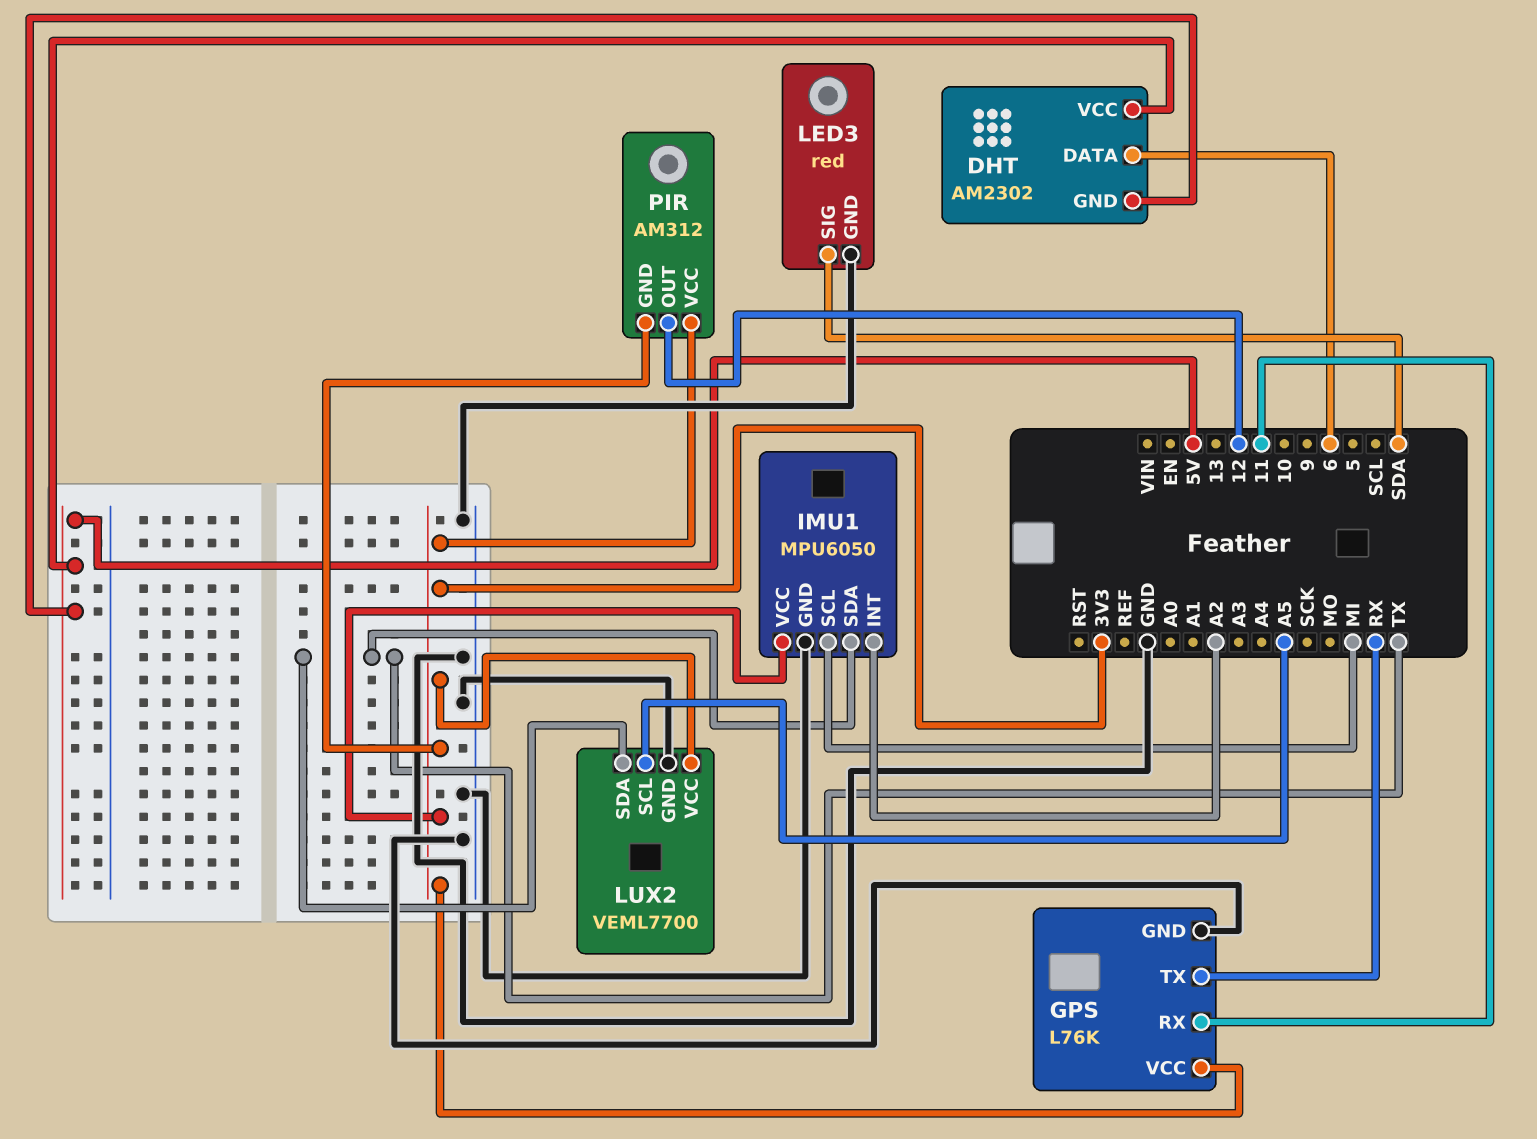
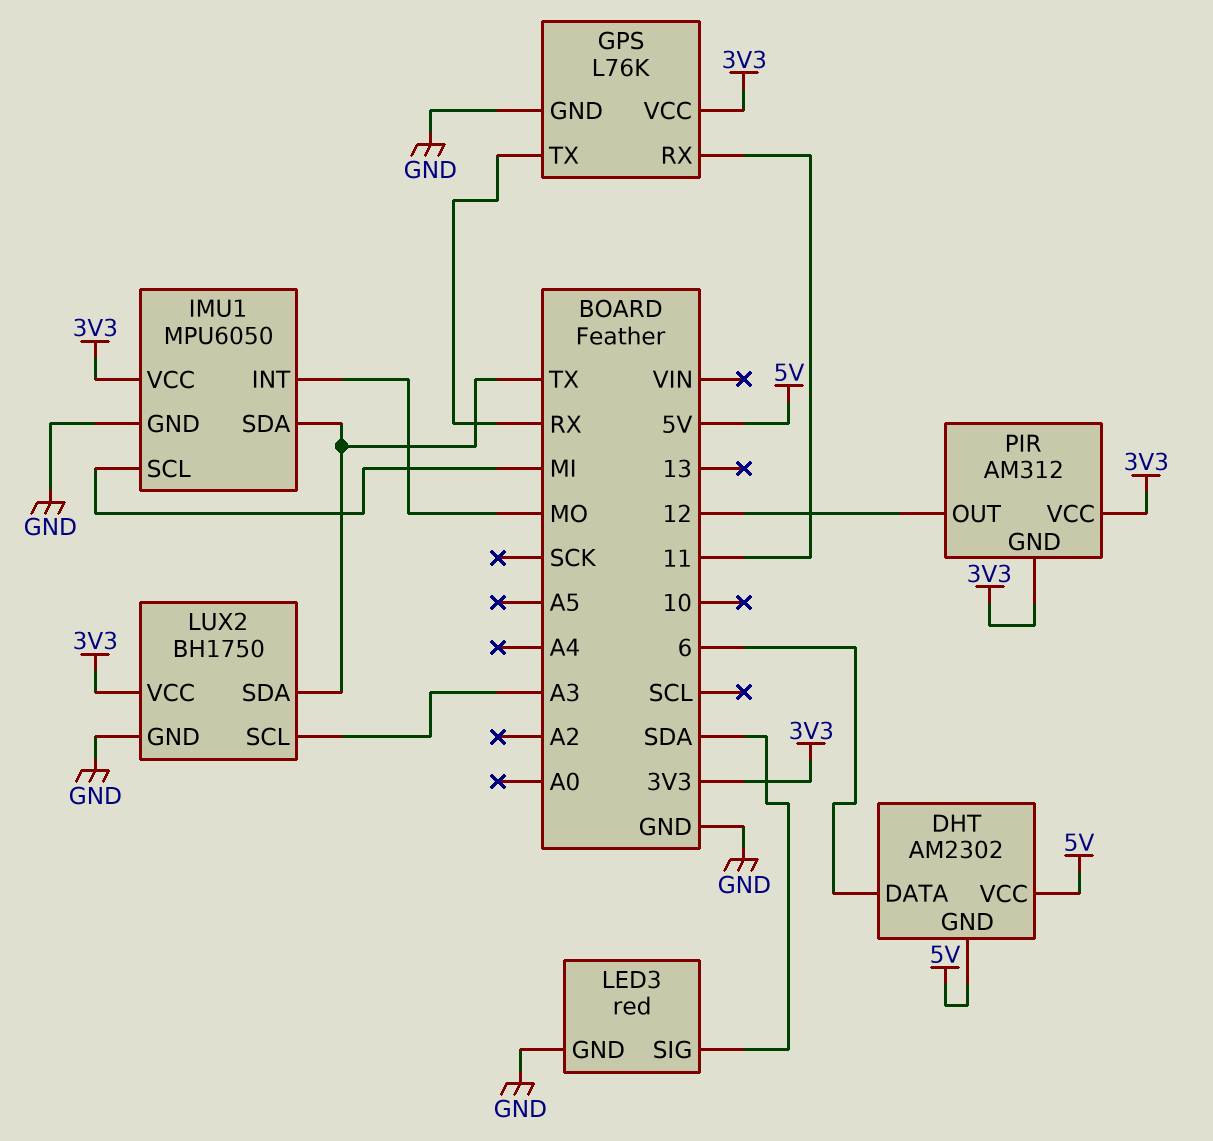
IMU1 pin INT: A2 -> MO
LUX2: VEML7700 -> BH1750
LUX2 pin SCL: A5 -> A3

